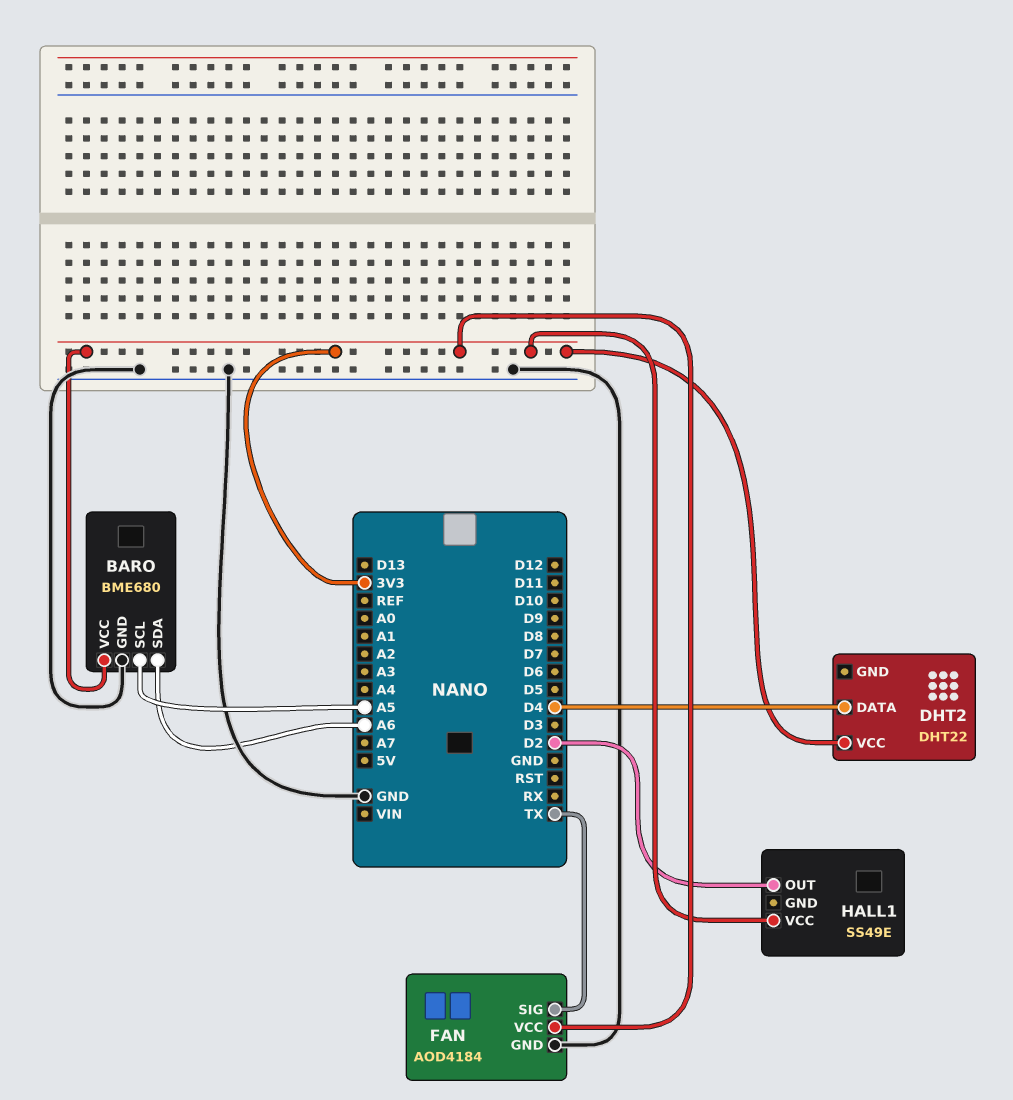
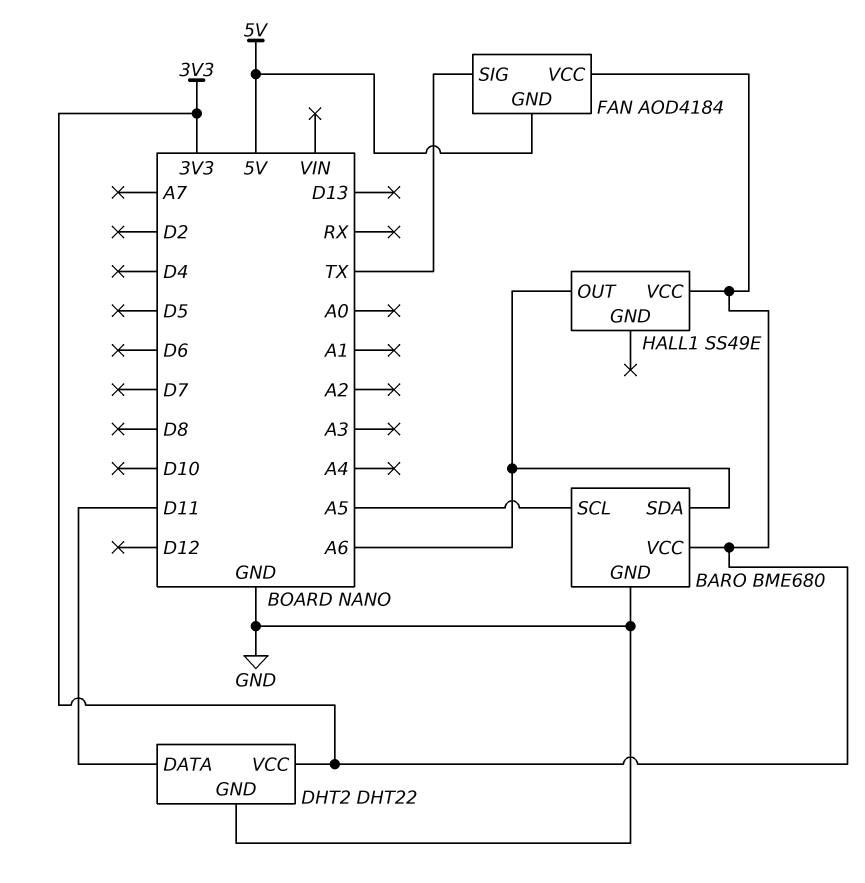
DHT2 pin DATA: D4 -> D11
DHT2 pin GND: none -> GND
FAN pin GND: GND -> 5V
HALL1 pin OUT: D2 -> A6

